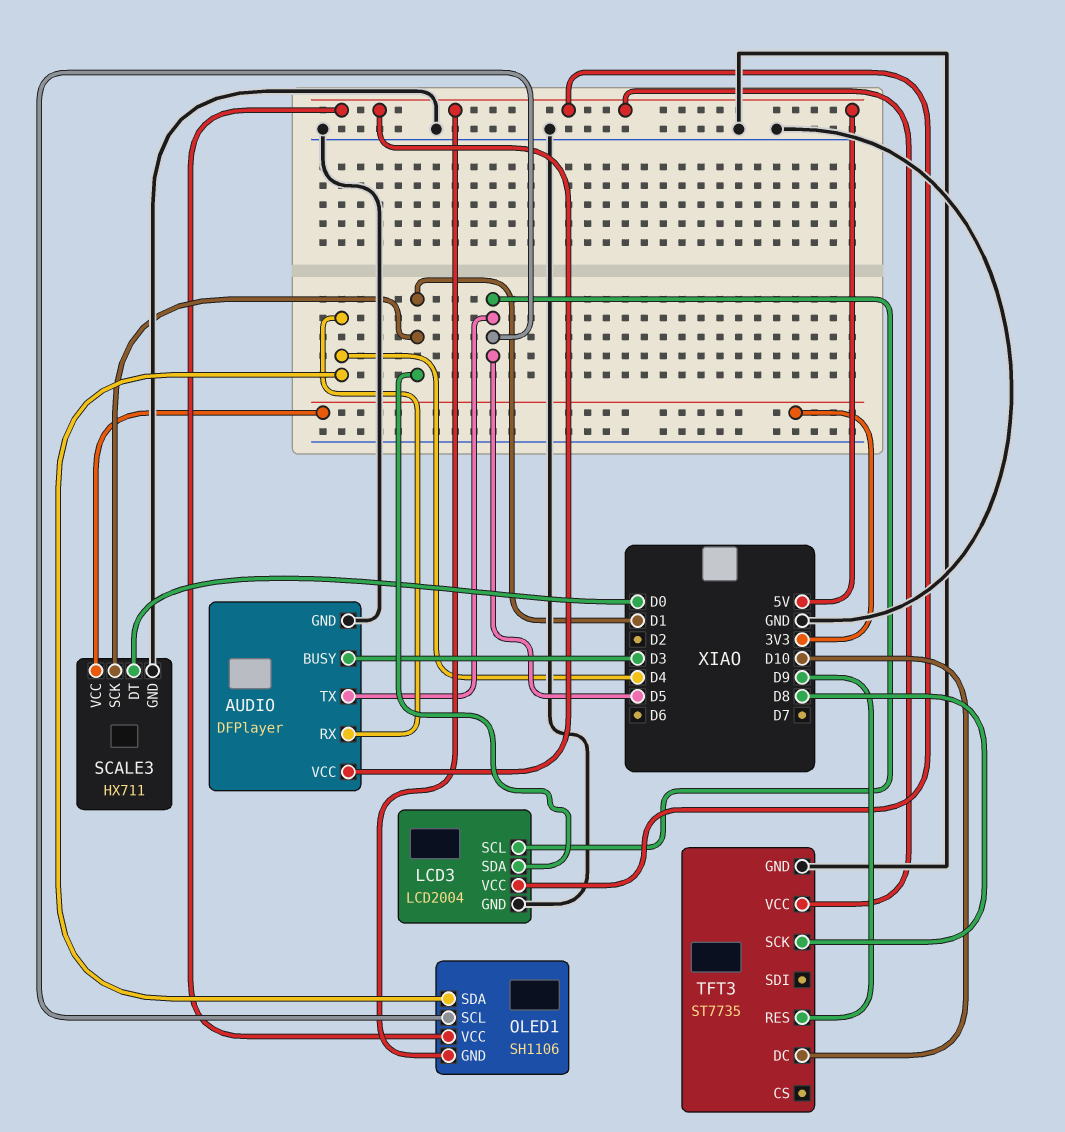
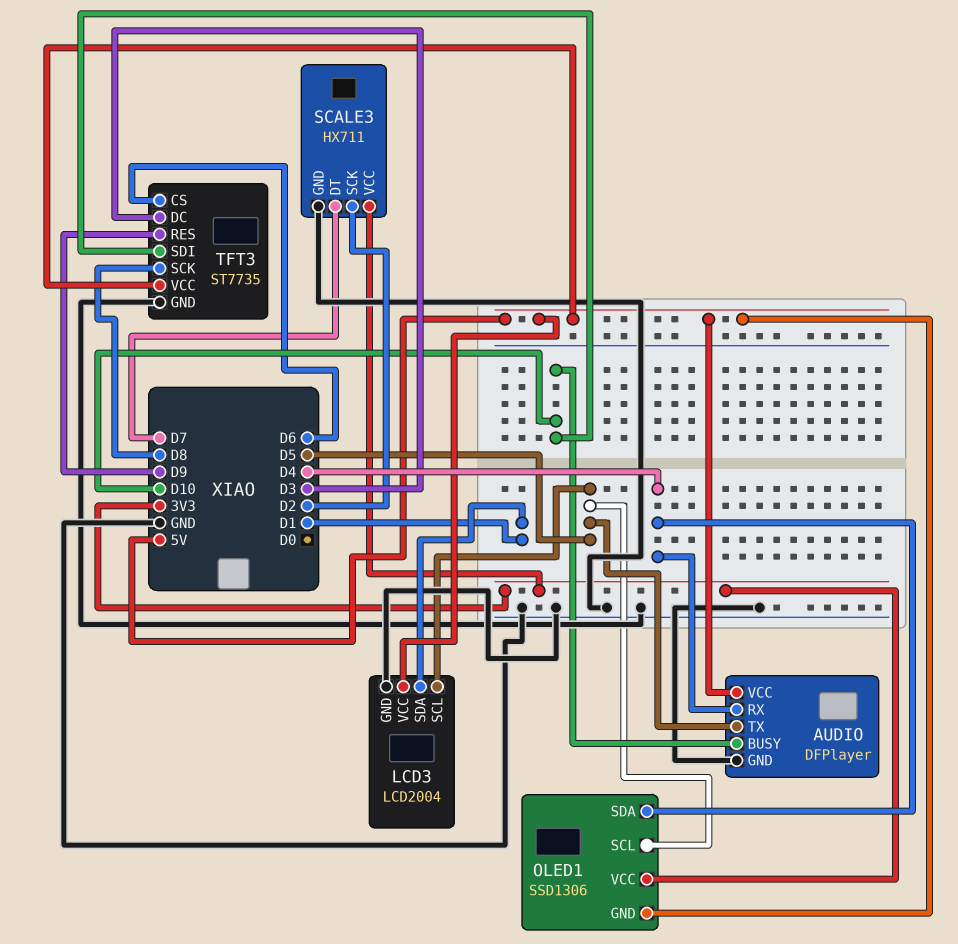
AUDIO pin BUSY: D3 -> D10
OLED1: SH1106 -> SSD1306
OLED1 pin VCC: 5V -> 3V3
SCALE3 pin DT: D0 -> D7
SCALE3 pin SCK: D1 -> D2
TFT3 pin CS: none -> D6
TFT3 pin DC: D10 -> D3
TFT3 pin SDI: none -> D10

